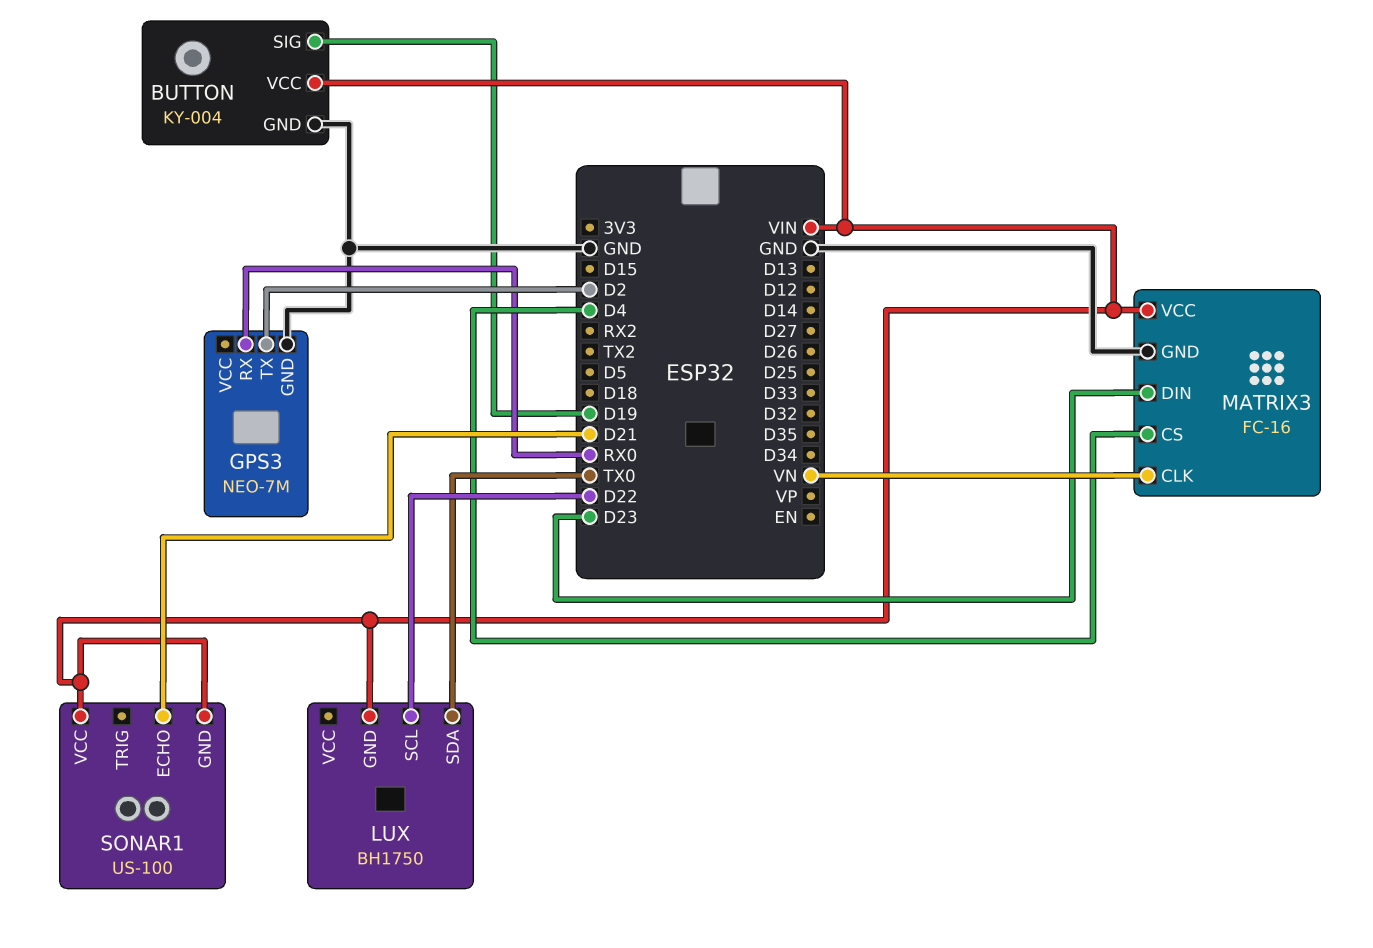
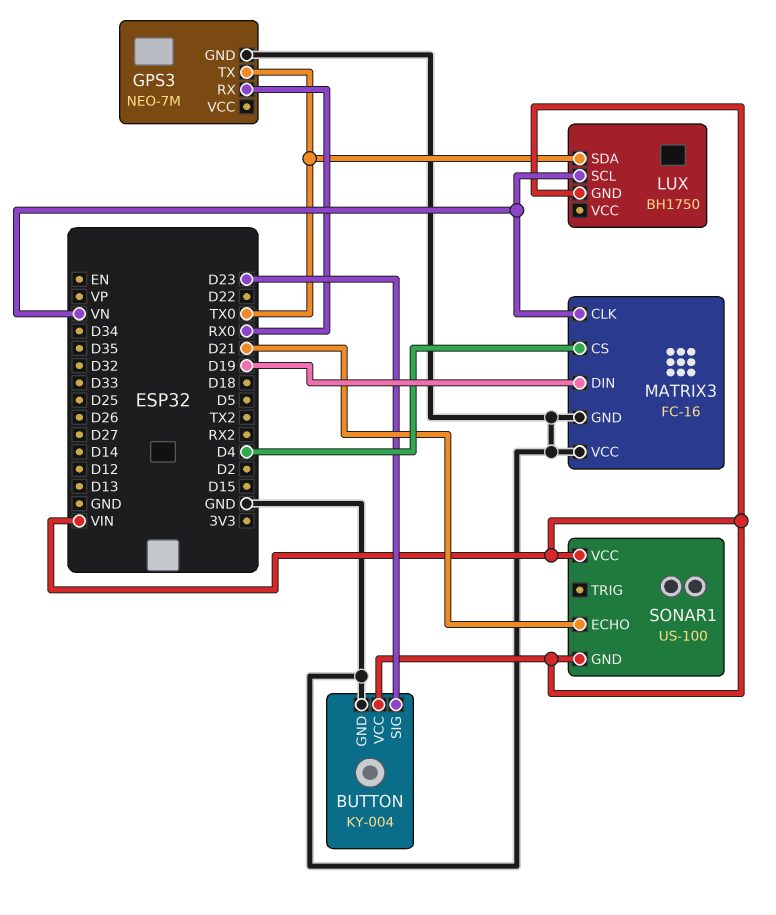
BUTTON pin SIG: D19 -> D23
GPS3 pin TX: D2 -> TX0
LUX pin SCL: D22 -> VN
MATRIX3 pin DIN: D23 -> D19
MATRIX3 pin VCC: VIN -> GND

